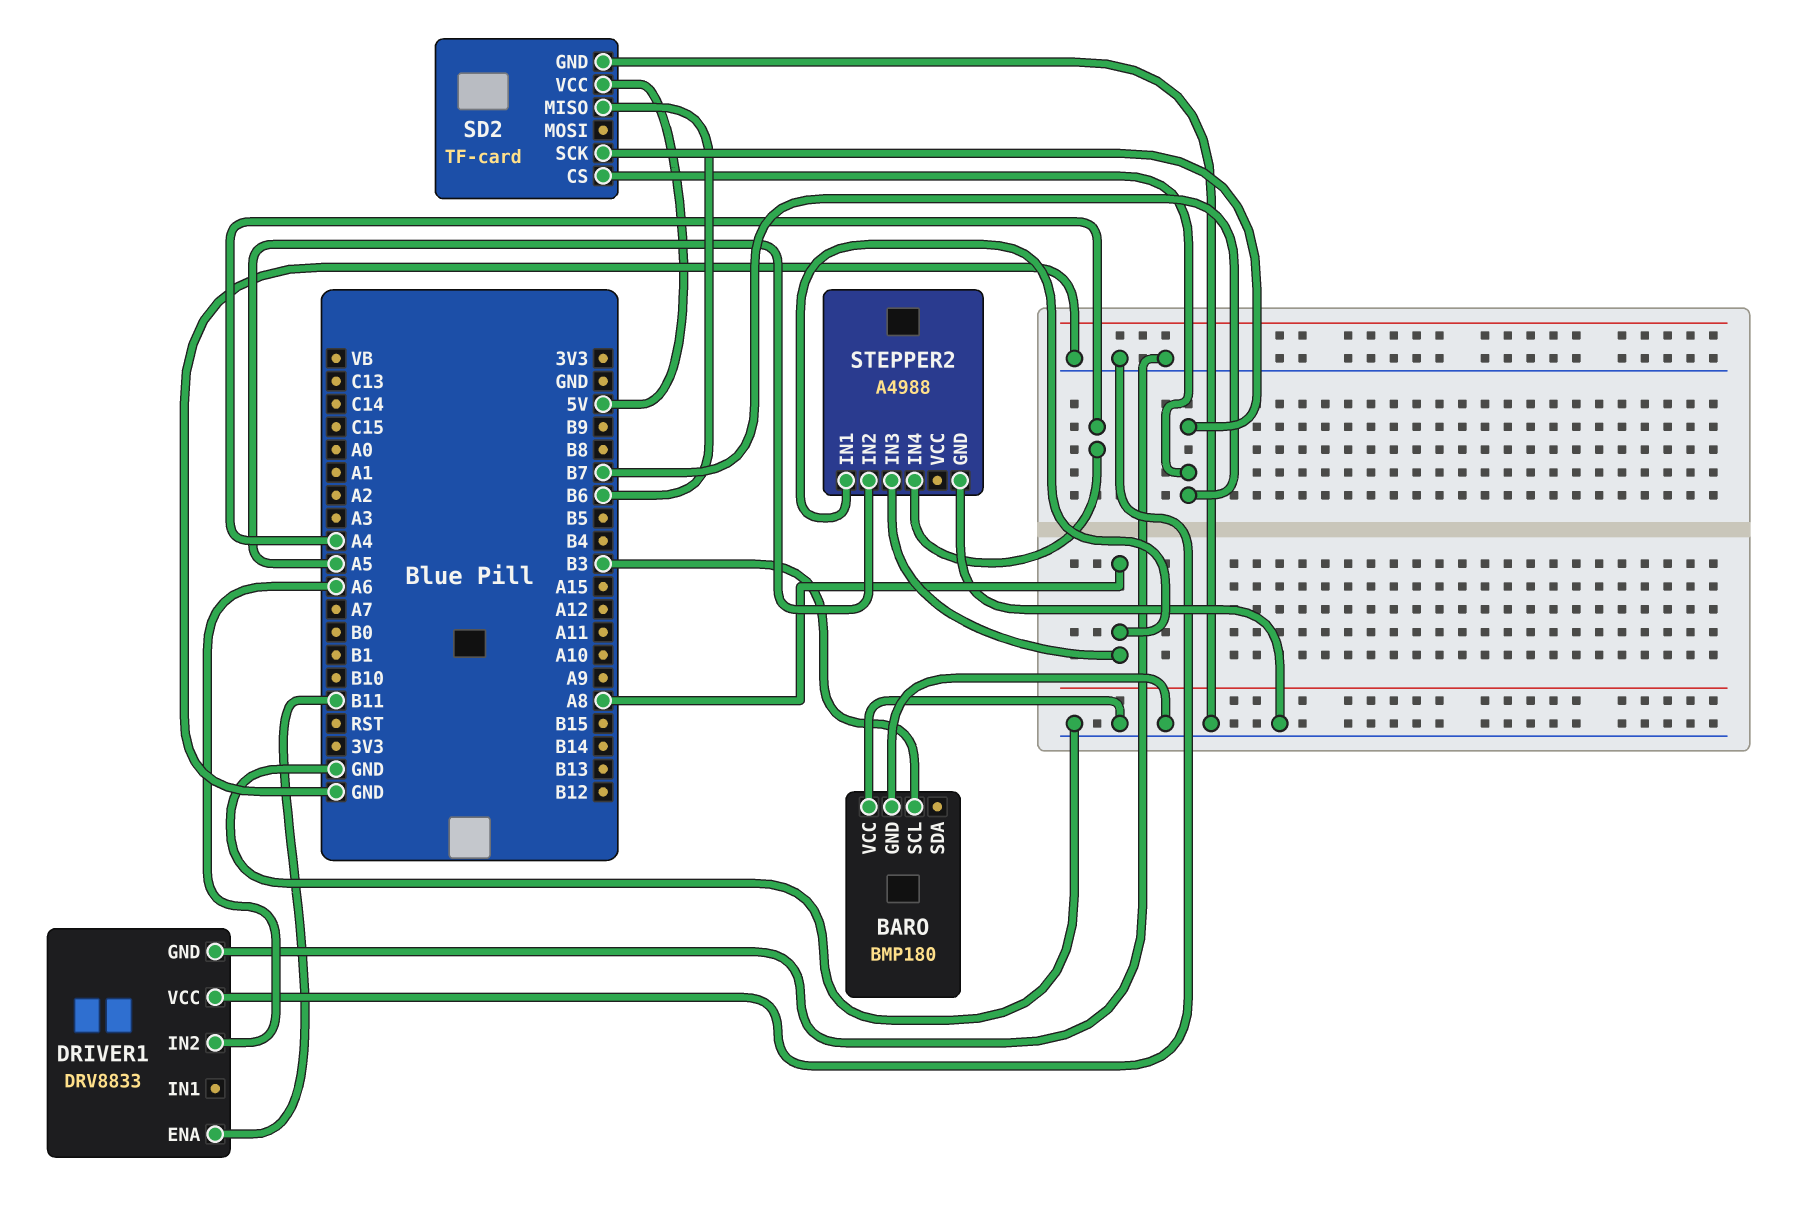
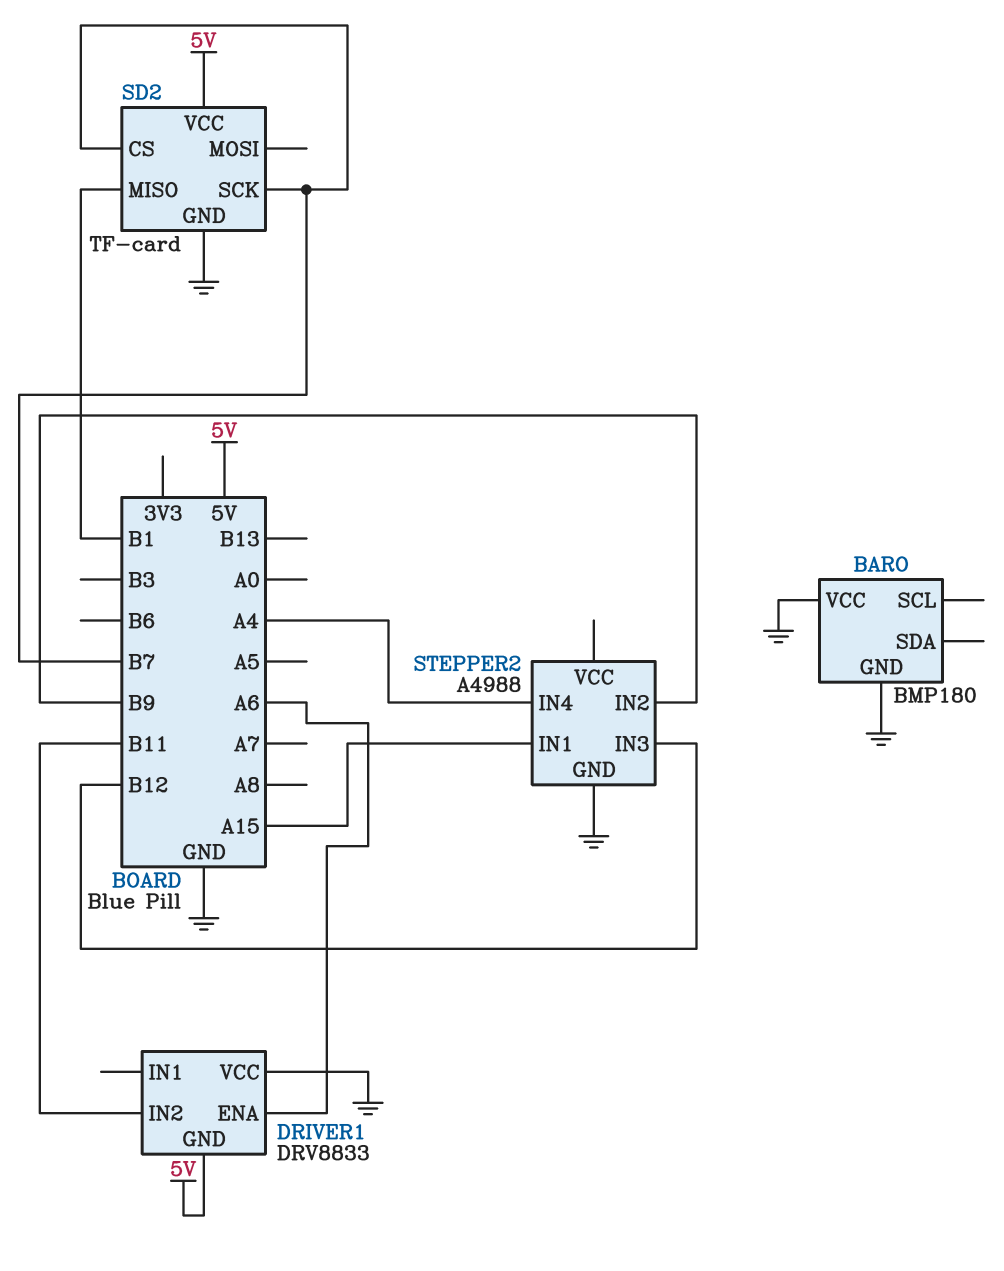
BARO pin SCL: B3 -> none
DRIVER1 pin ENA: B11 -> A6
DRIVER1 pin GND: GND -> 5V
DRIVER1 pin IN2: A6 -> B11
SD2 pin MISO: B6 -> B1
STEPPER2 pin IN1: A8 -> A15
STEPPER2 pin IN2: A5 -> B9
STEPPER2 pin IN3: A8 -> B12

